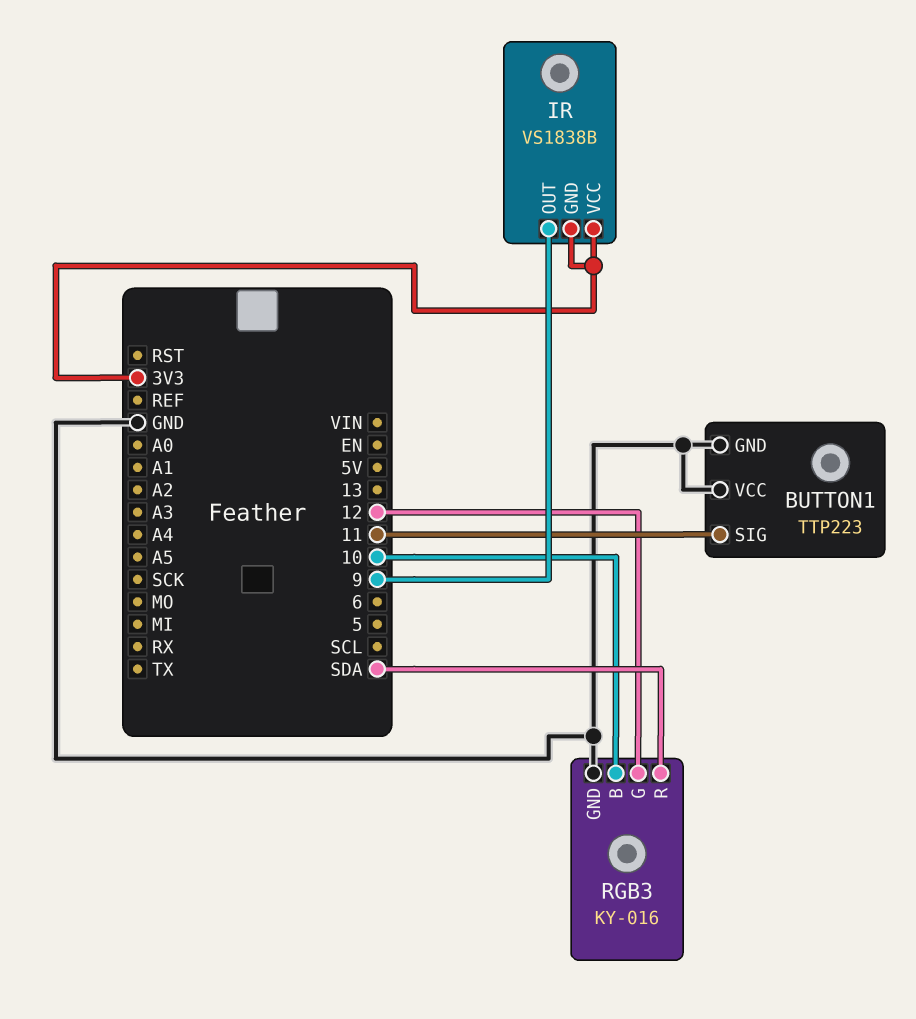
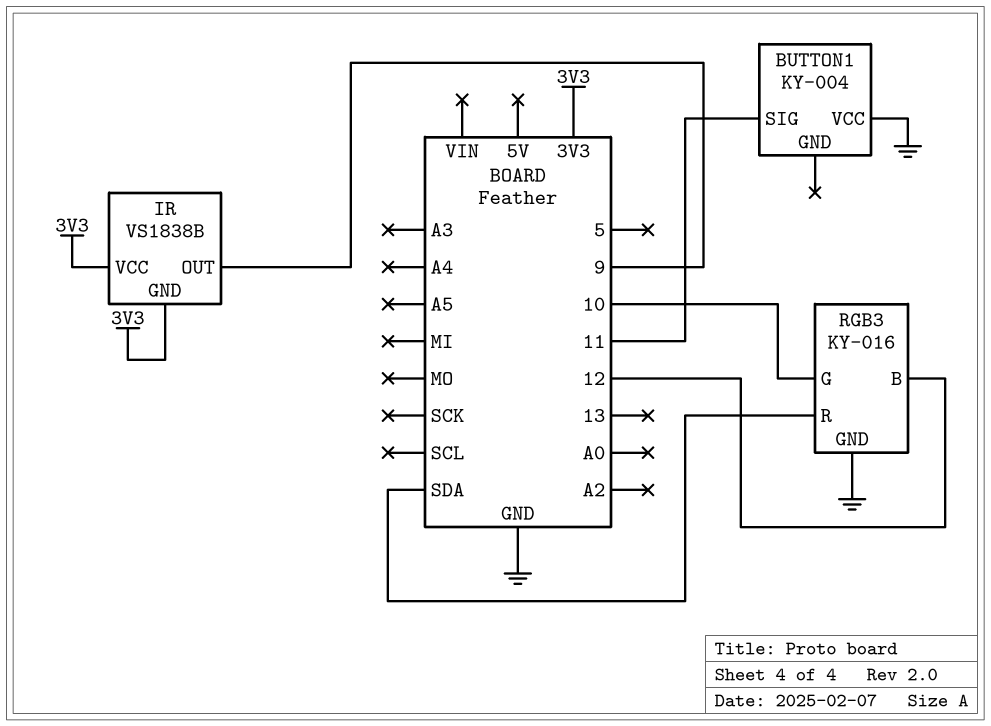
BUTTON1: TTP223 -> KY-004
BUTTON1 pin GND: GND -> none
RGB3 pin B: 10 -> 12
RGB3 pin G: 12 -> 10

